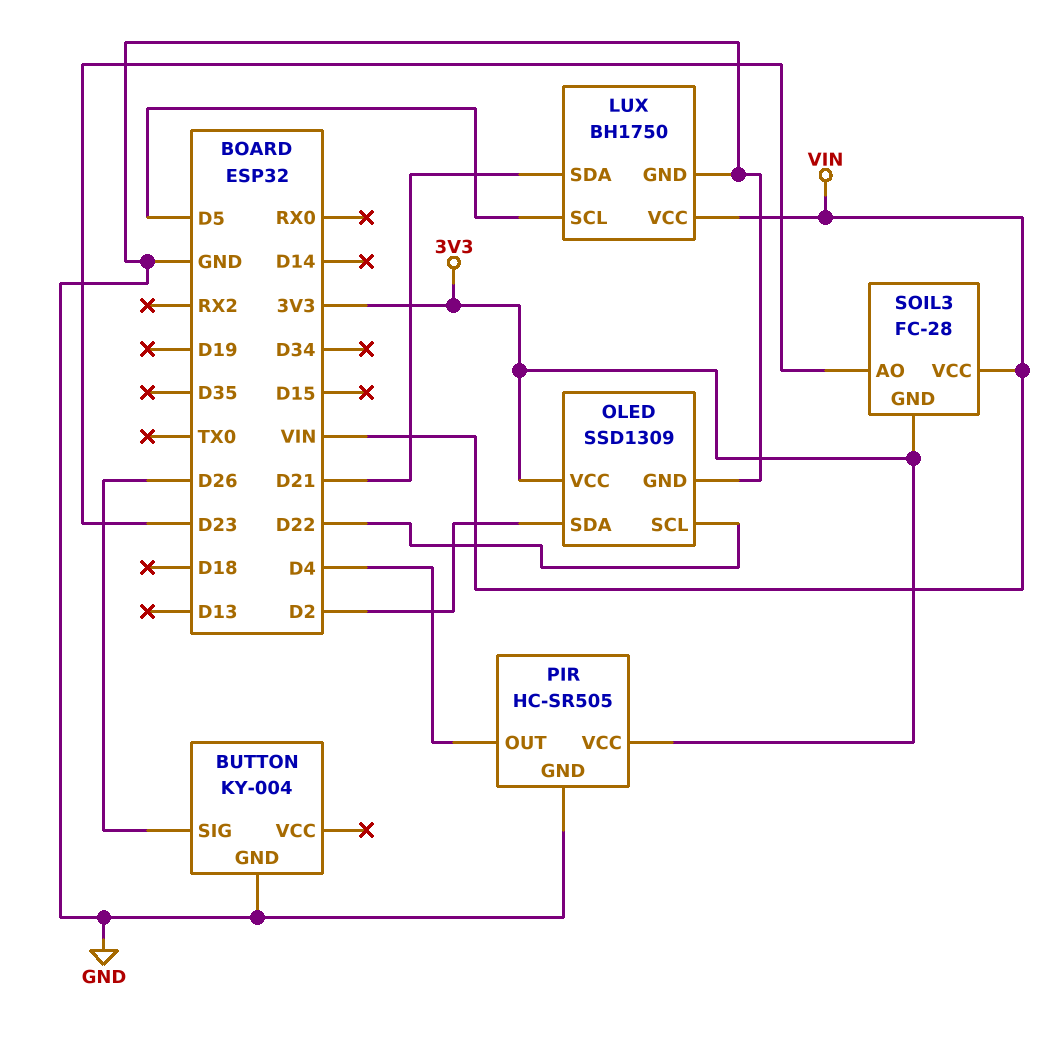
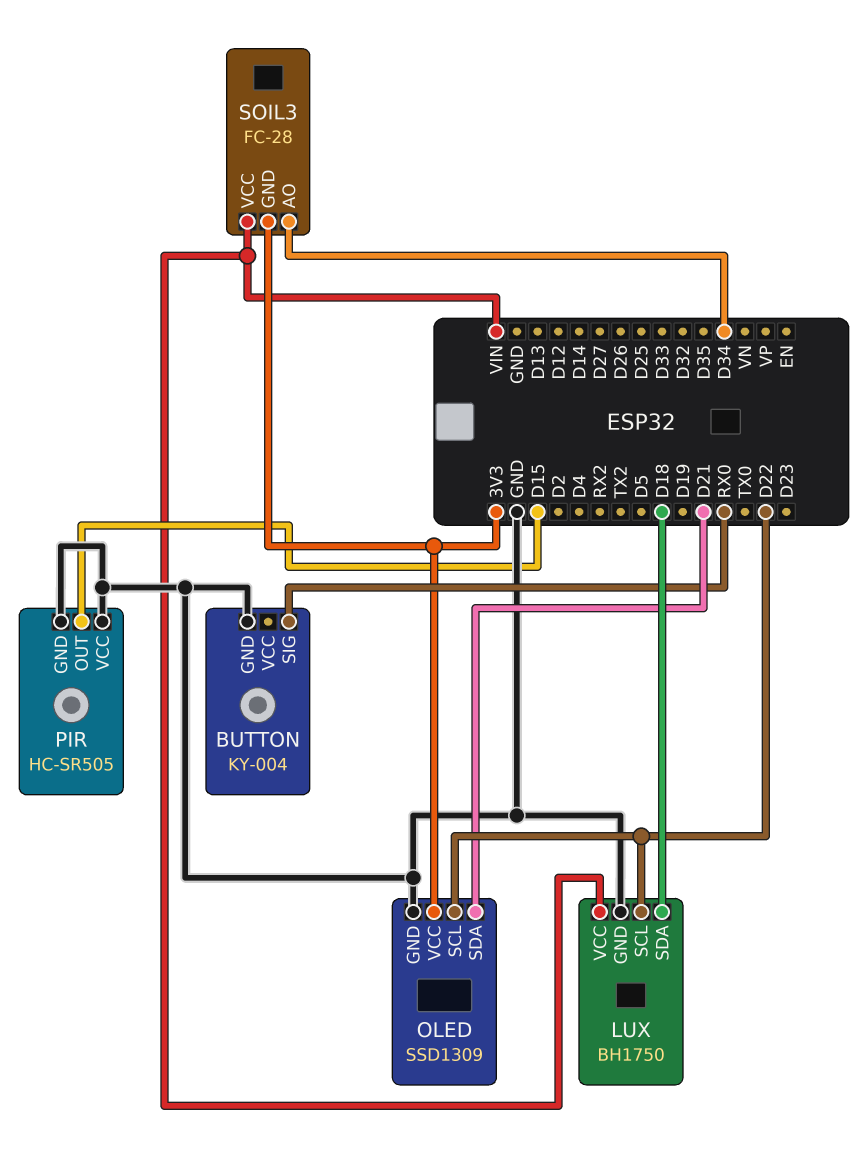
BUTTON pin SIG: D26 -> RX0
LUX pin SCL: D5 -> D22
LUX pin SDA: D21 -> D18
OLED pin SDA: D2 -> D21
PIR pin OUT: D4 -> D15
PIR pin VCC: 3V3 -> GND
SOIL3 pin AO: D23 -> D34

